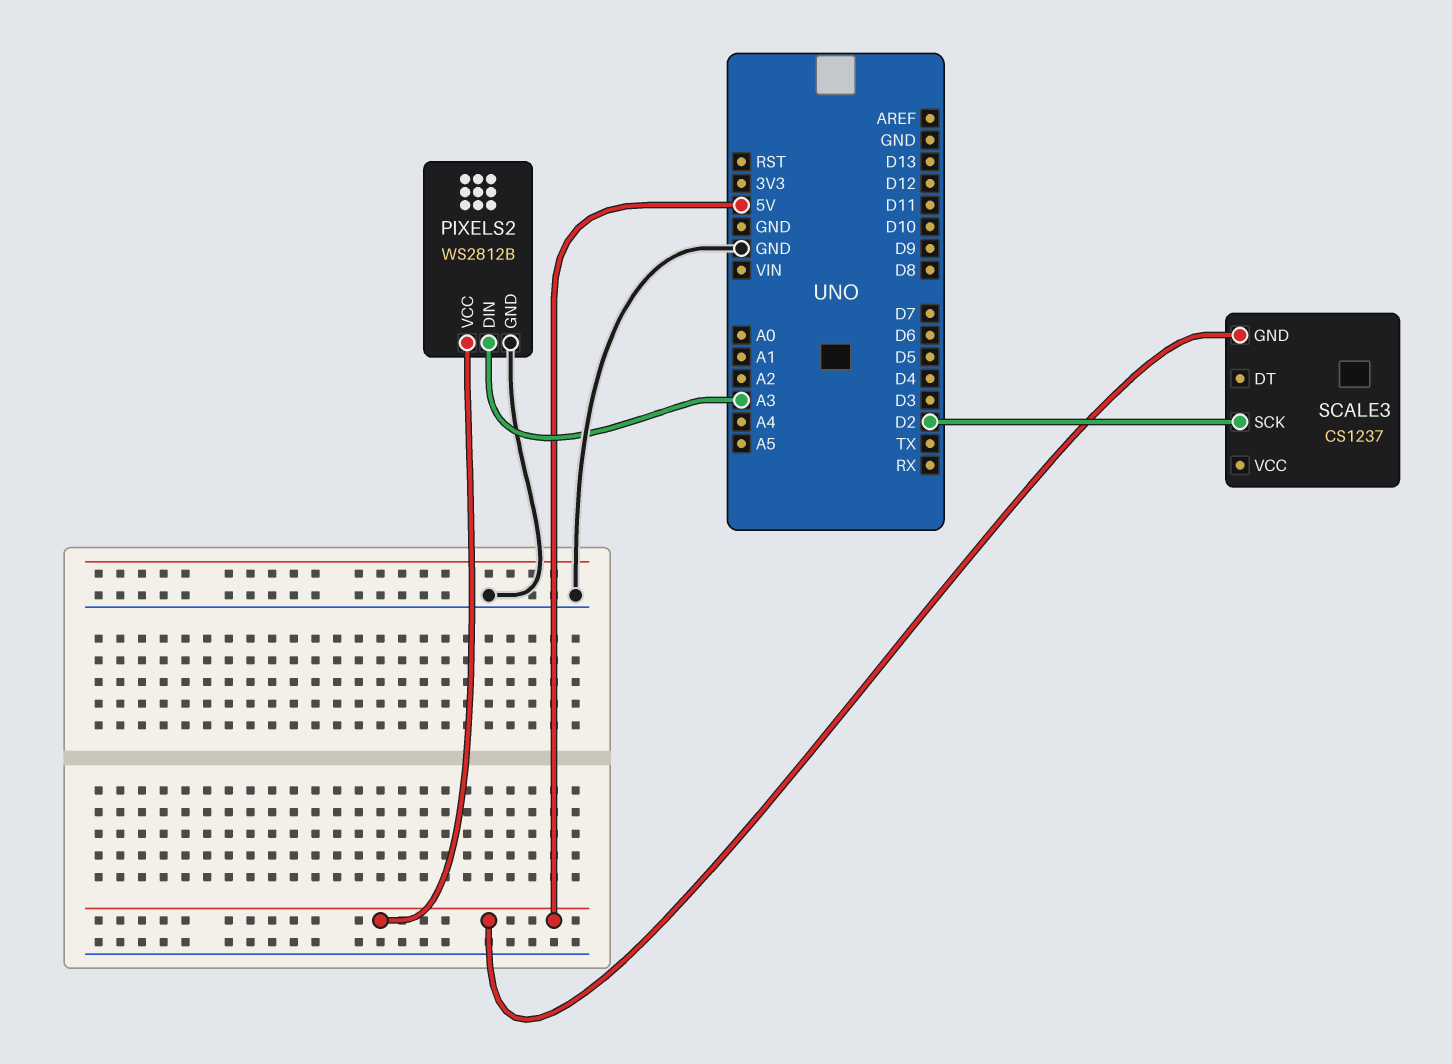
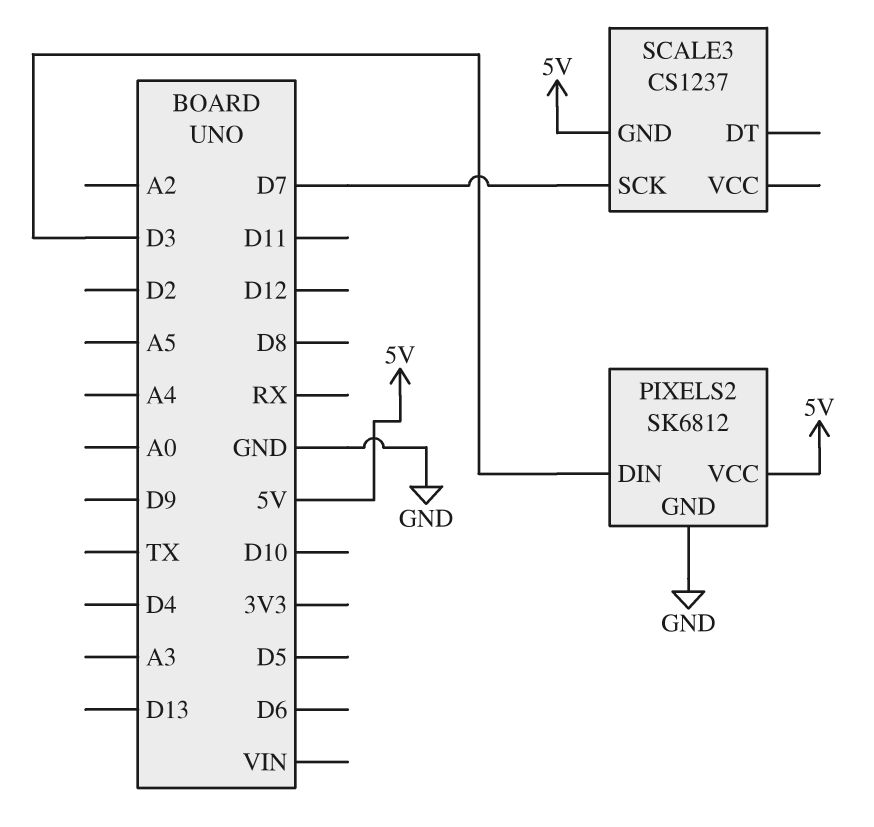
PIXELS2: WS2812B -> SK6812
PIXELS2 pin DIN: A3 -> D3
SCALE3 pin SCK: D2 -> D7

